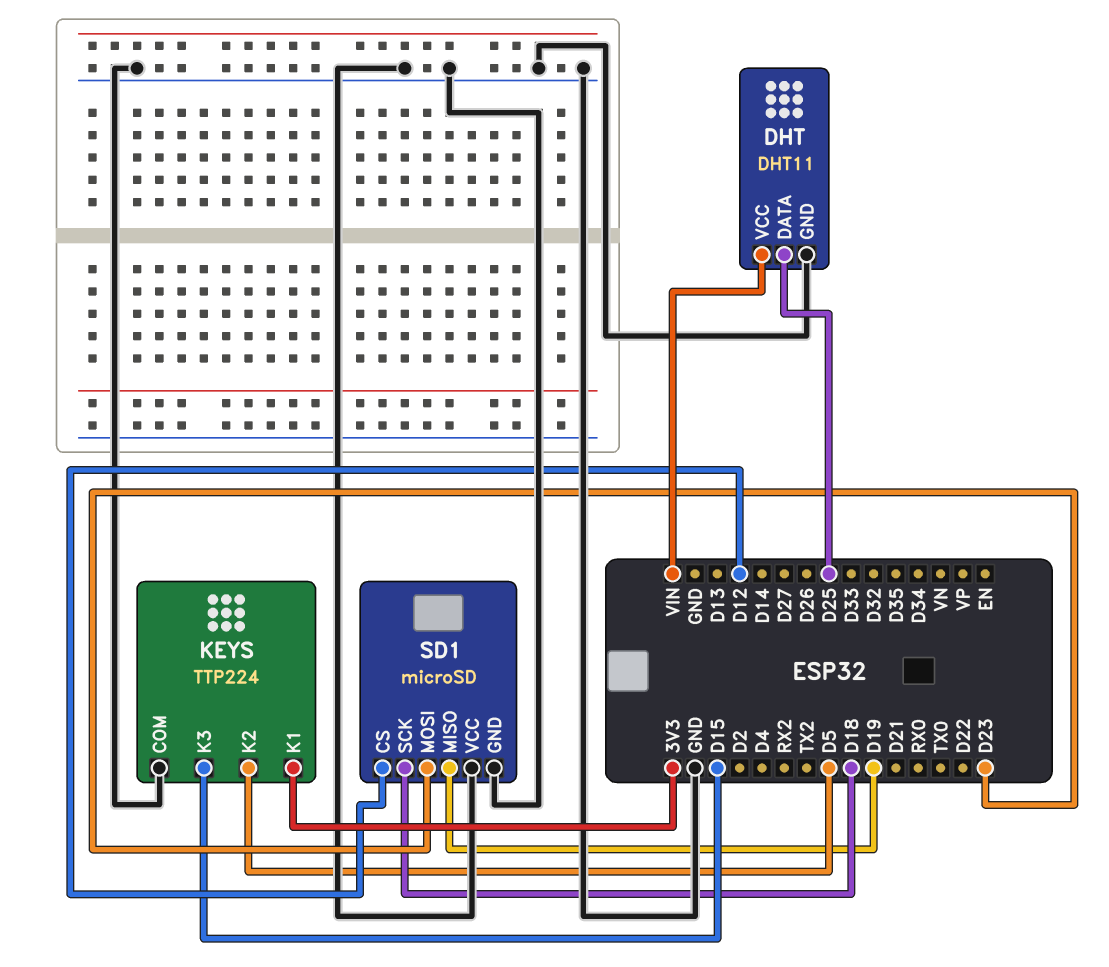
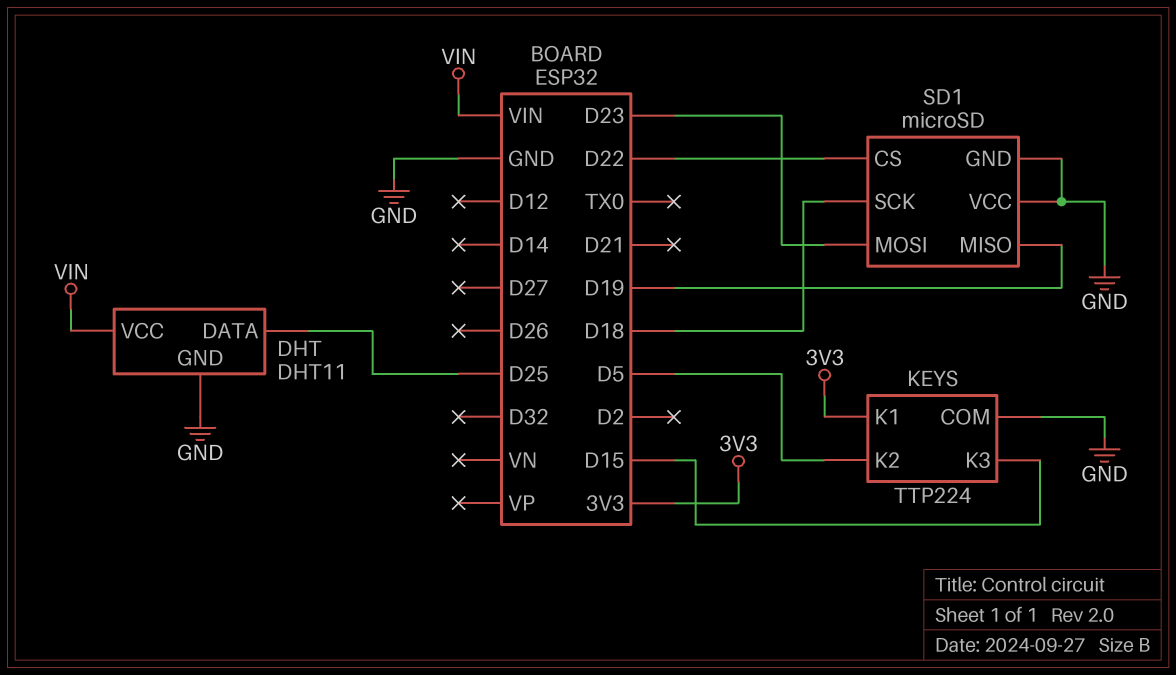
SD1 pin CS: D12 -> D22

